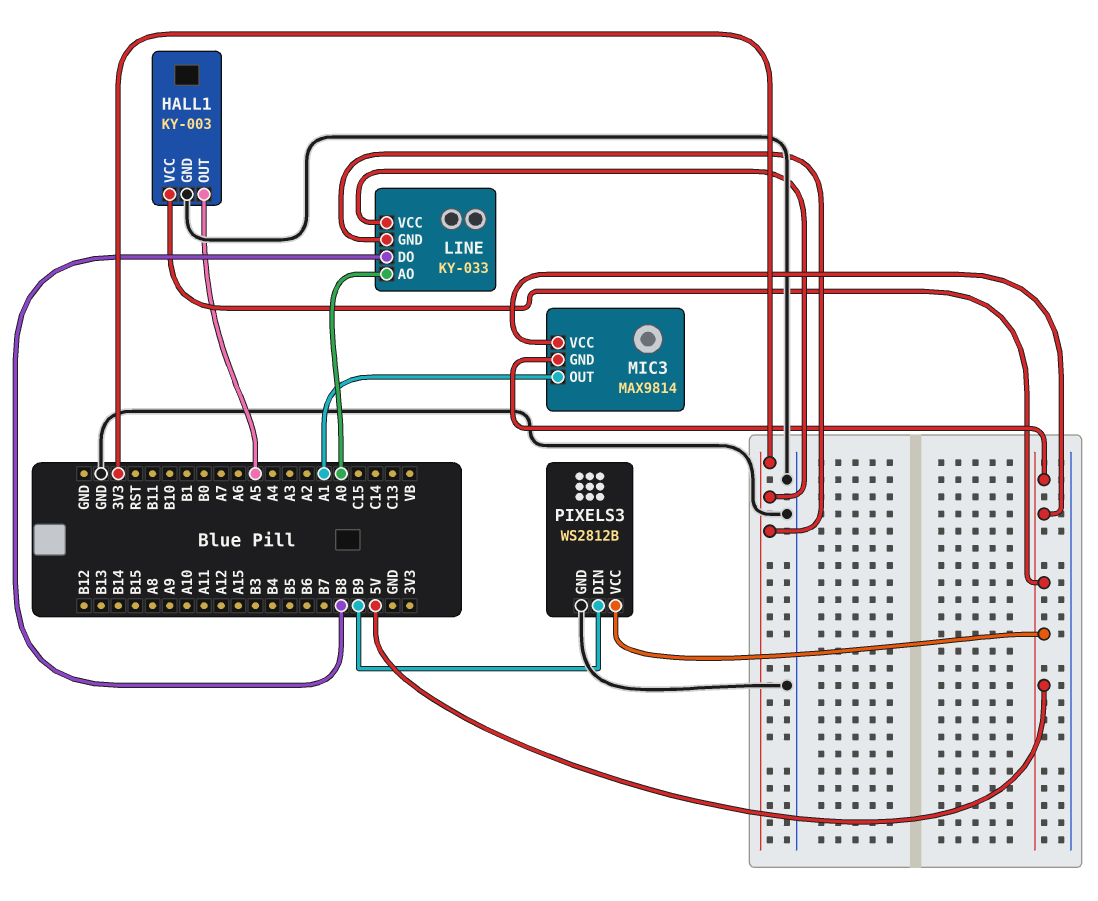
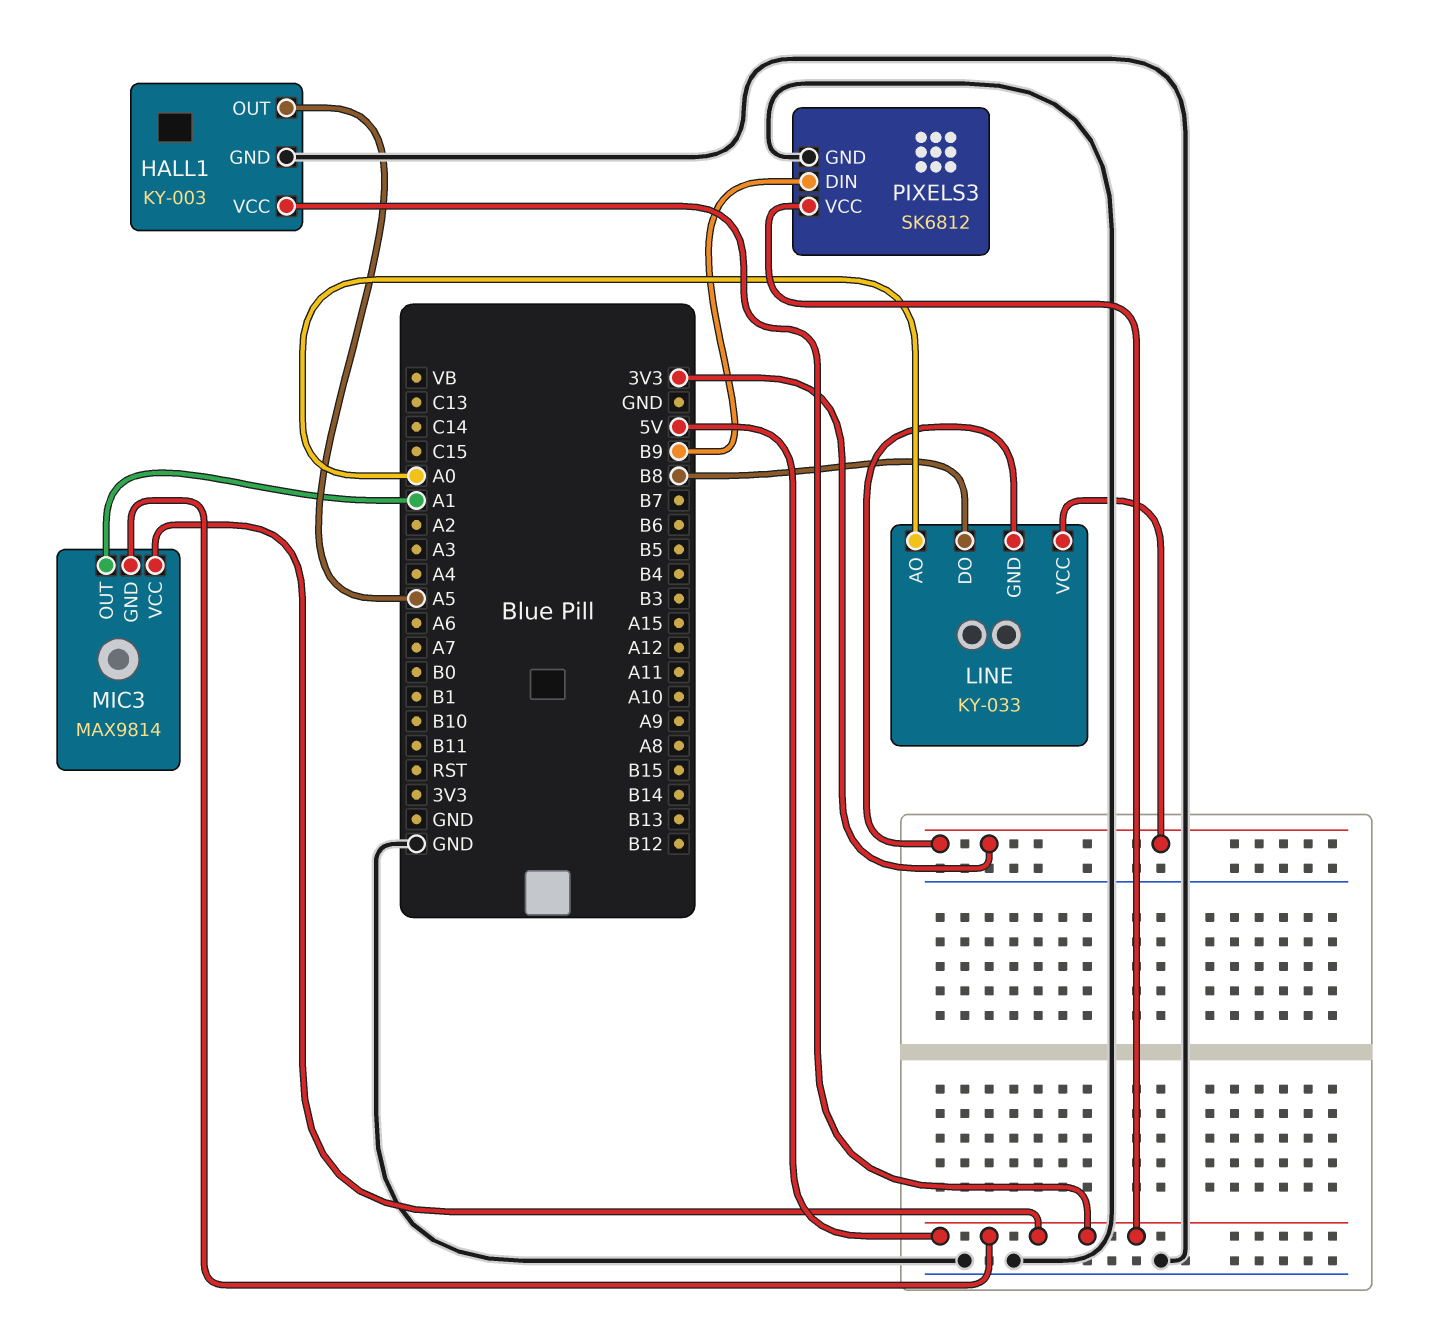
PIXELS3: WS2812B -> SK6812

